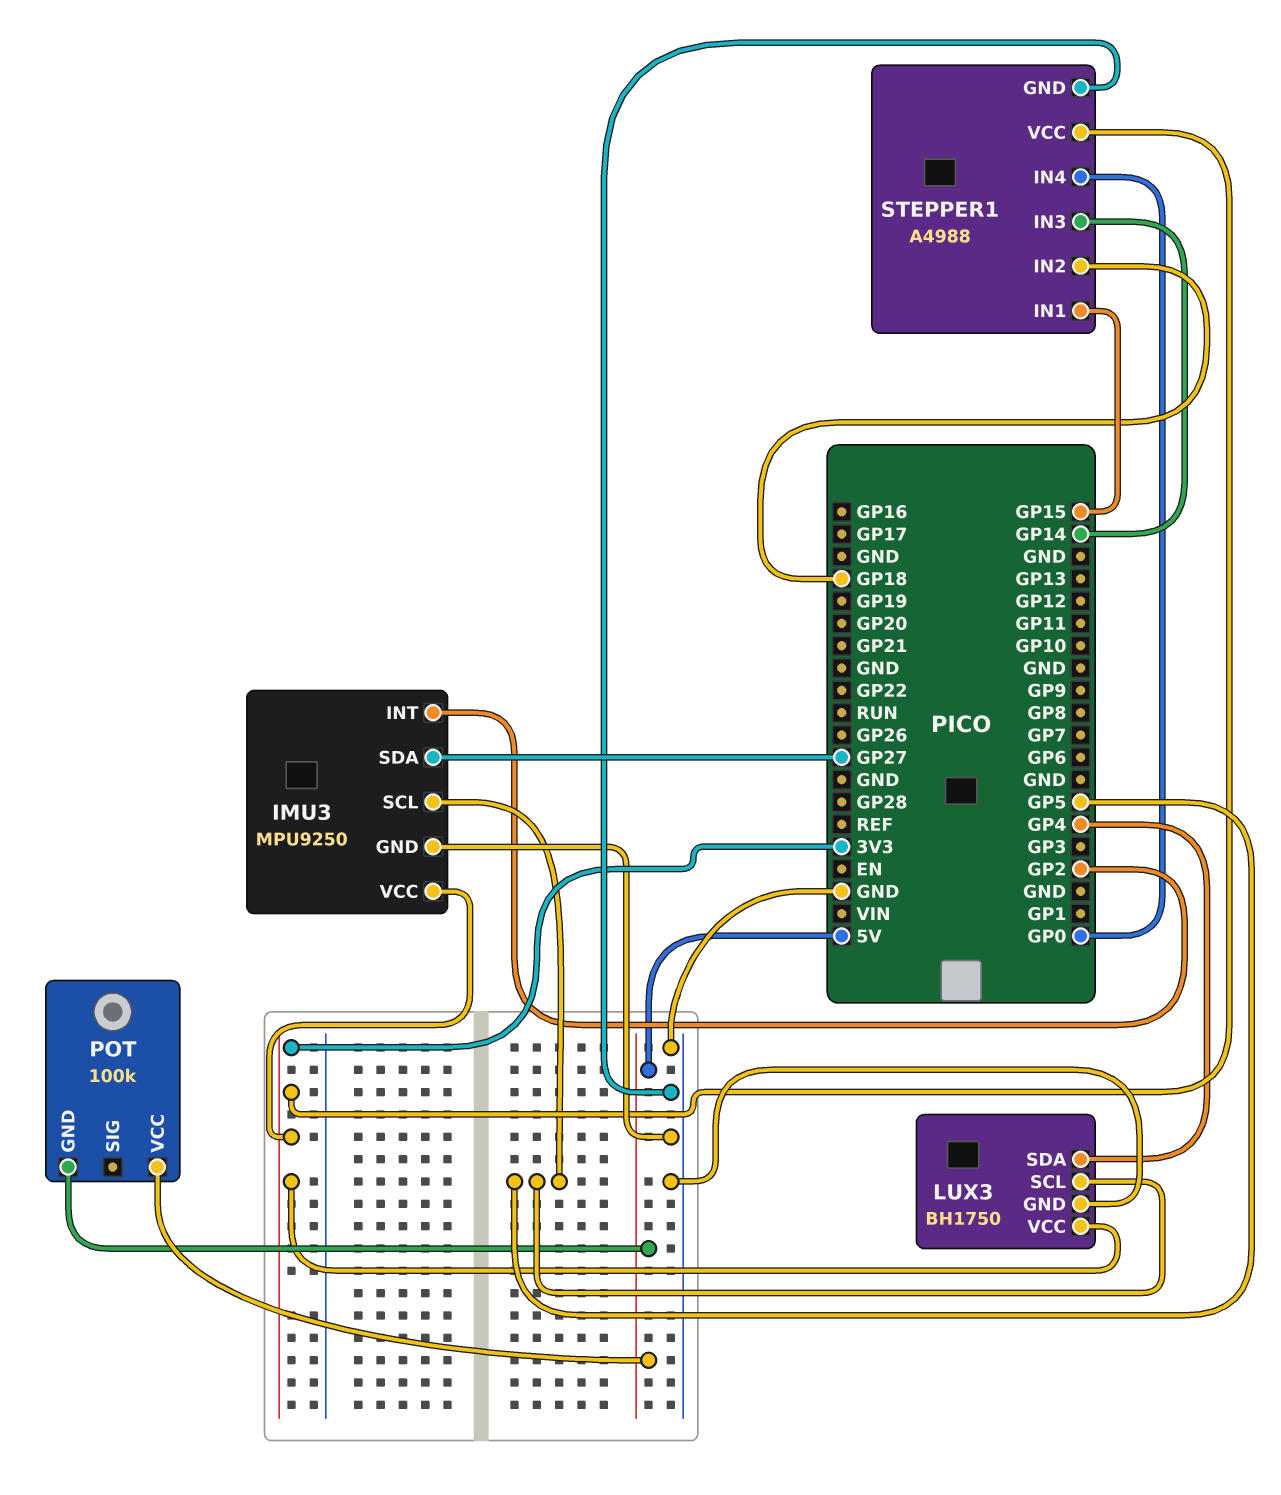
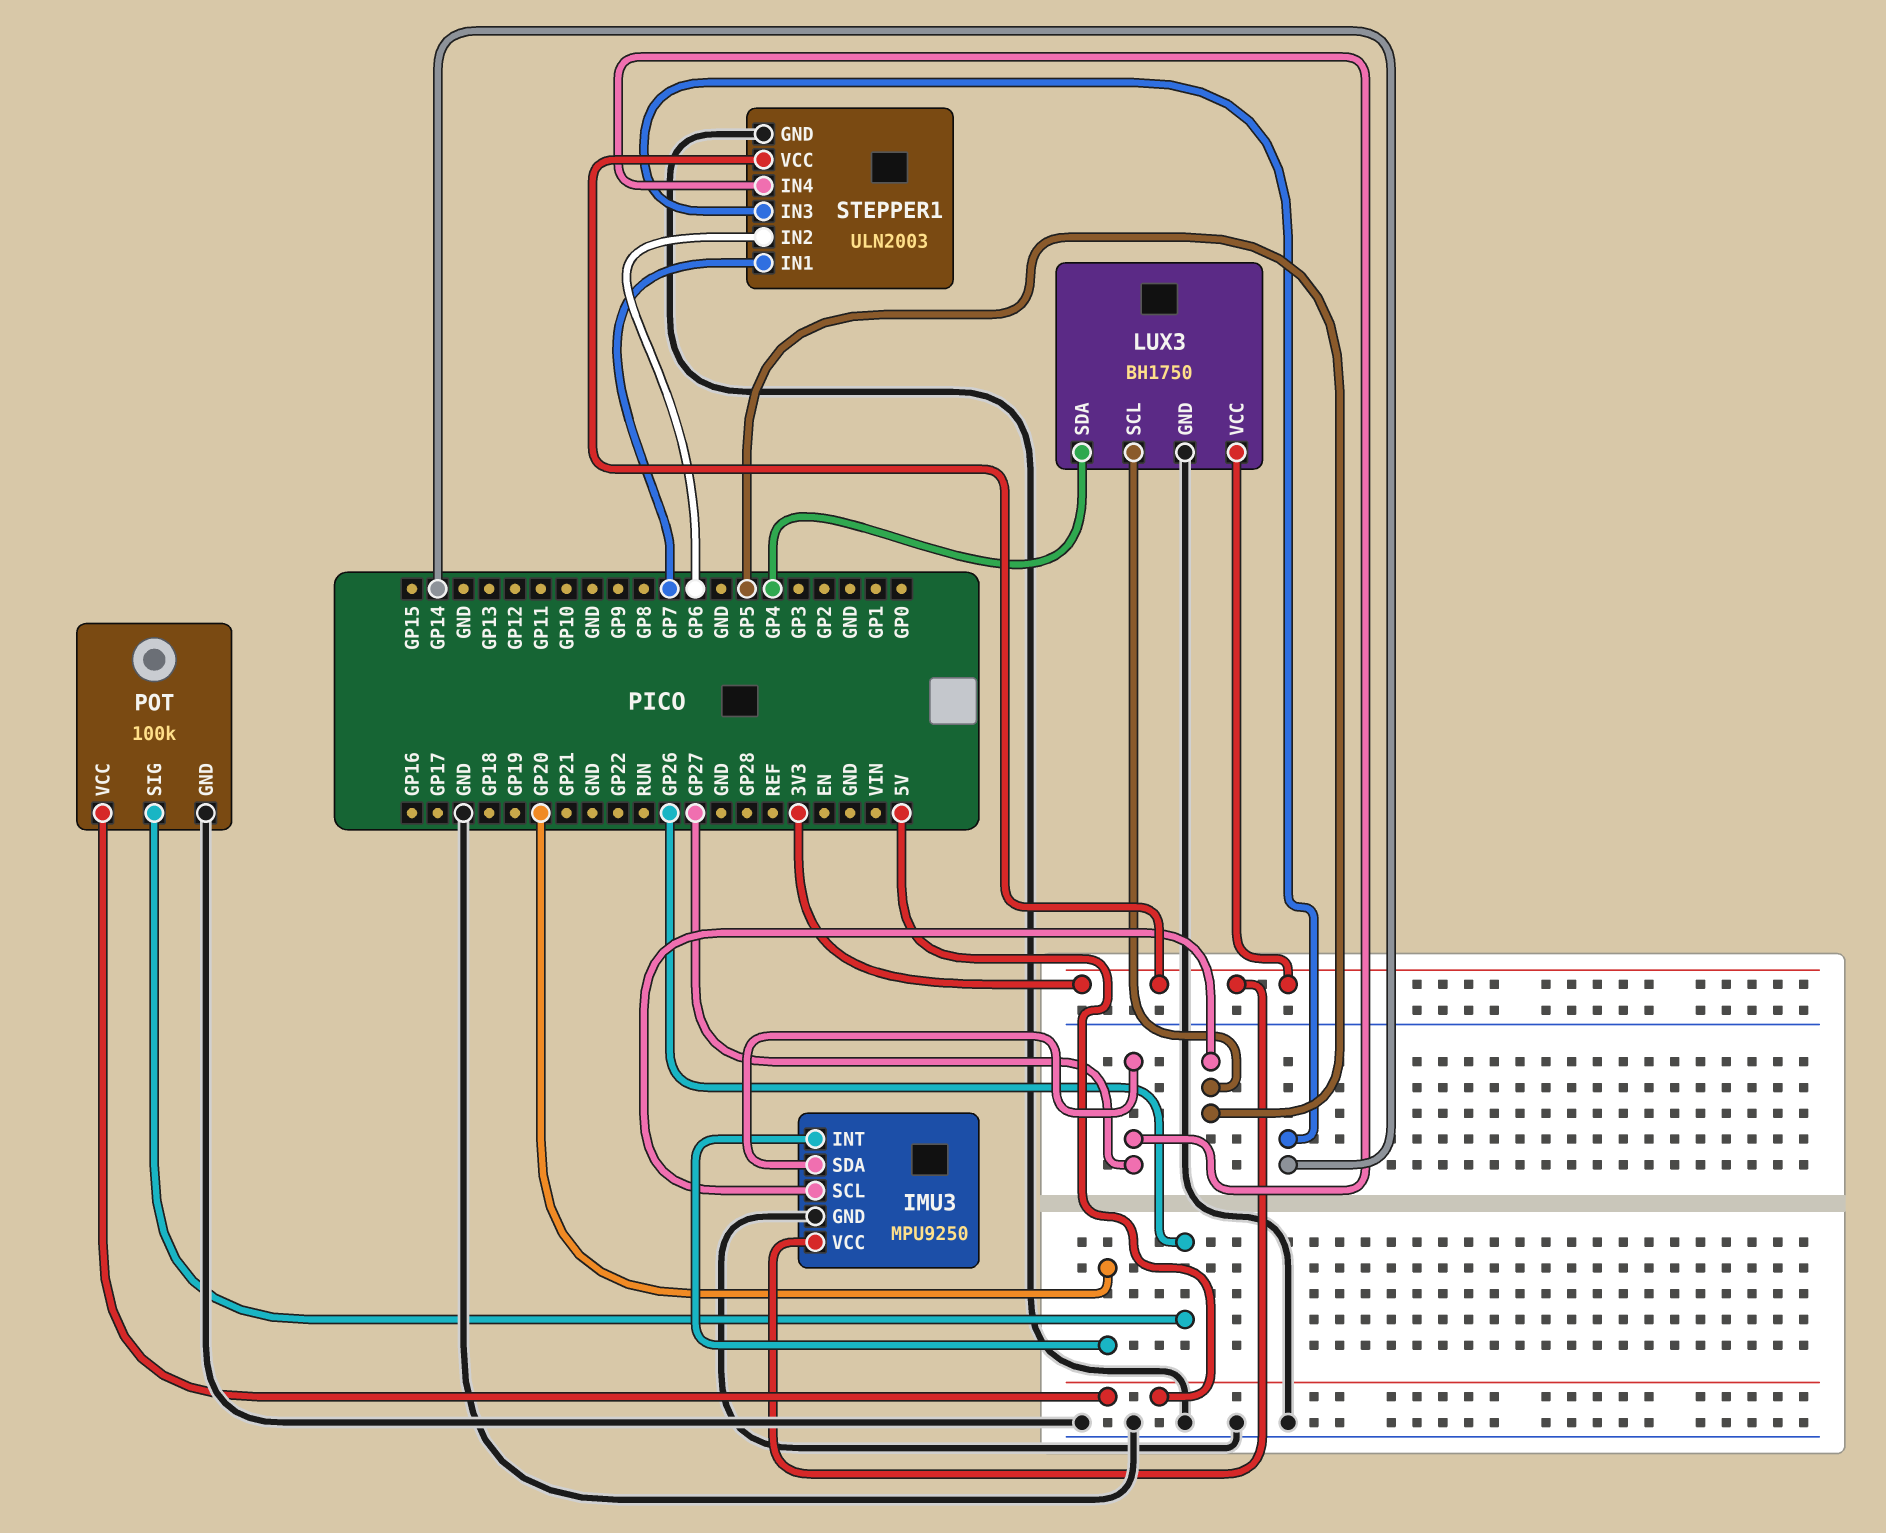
IMU3 pin INT: GP2 -> GP20
POT pin GND: 5V -> GND
POT pin SIG: none -> GP26
STEPPER1: A4988 -> ULN2003
STEPPER1 pin IN1: GP15 -> GP7
STEPPER1 pin IN2: GP18 -> GP6
STEPPER1 pin IN4: GP0 -> GP27

